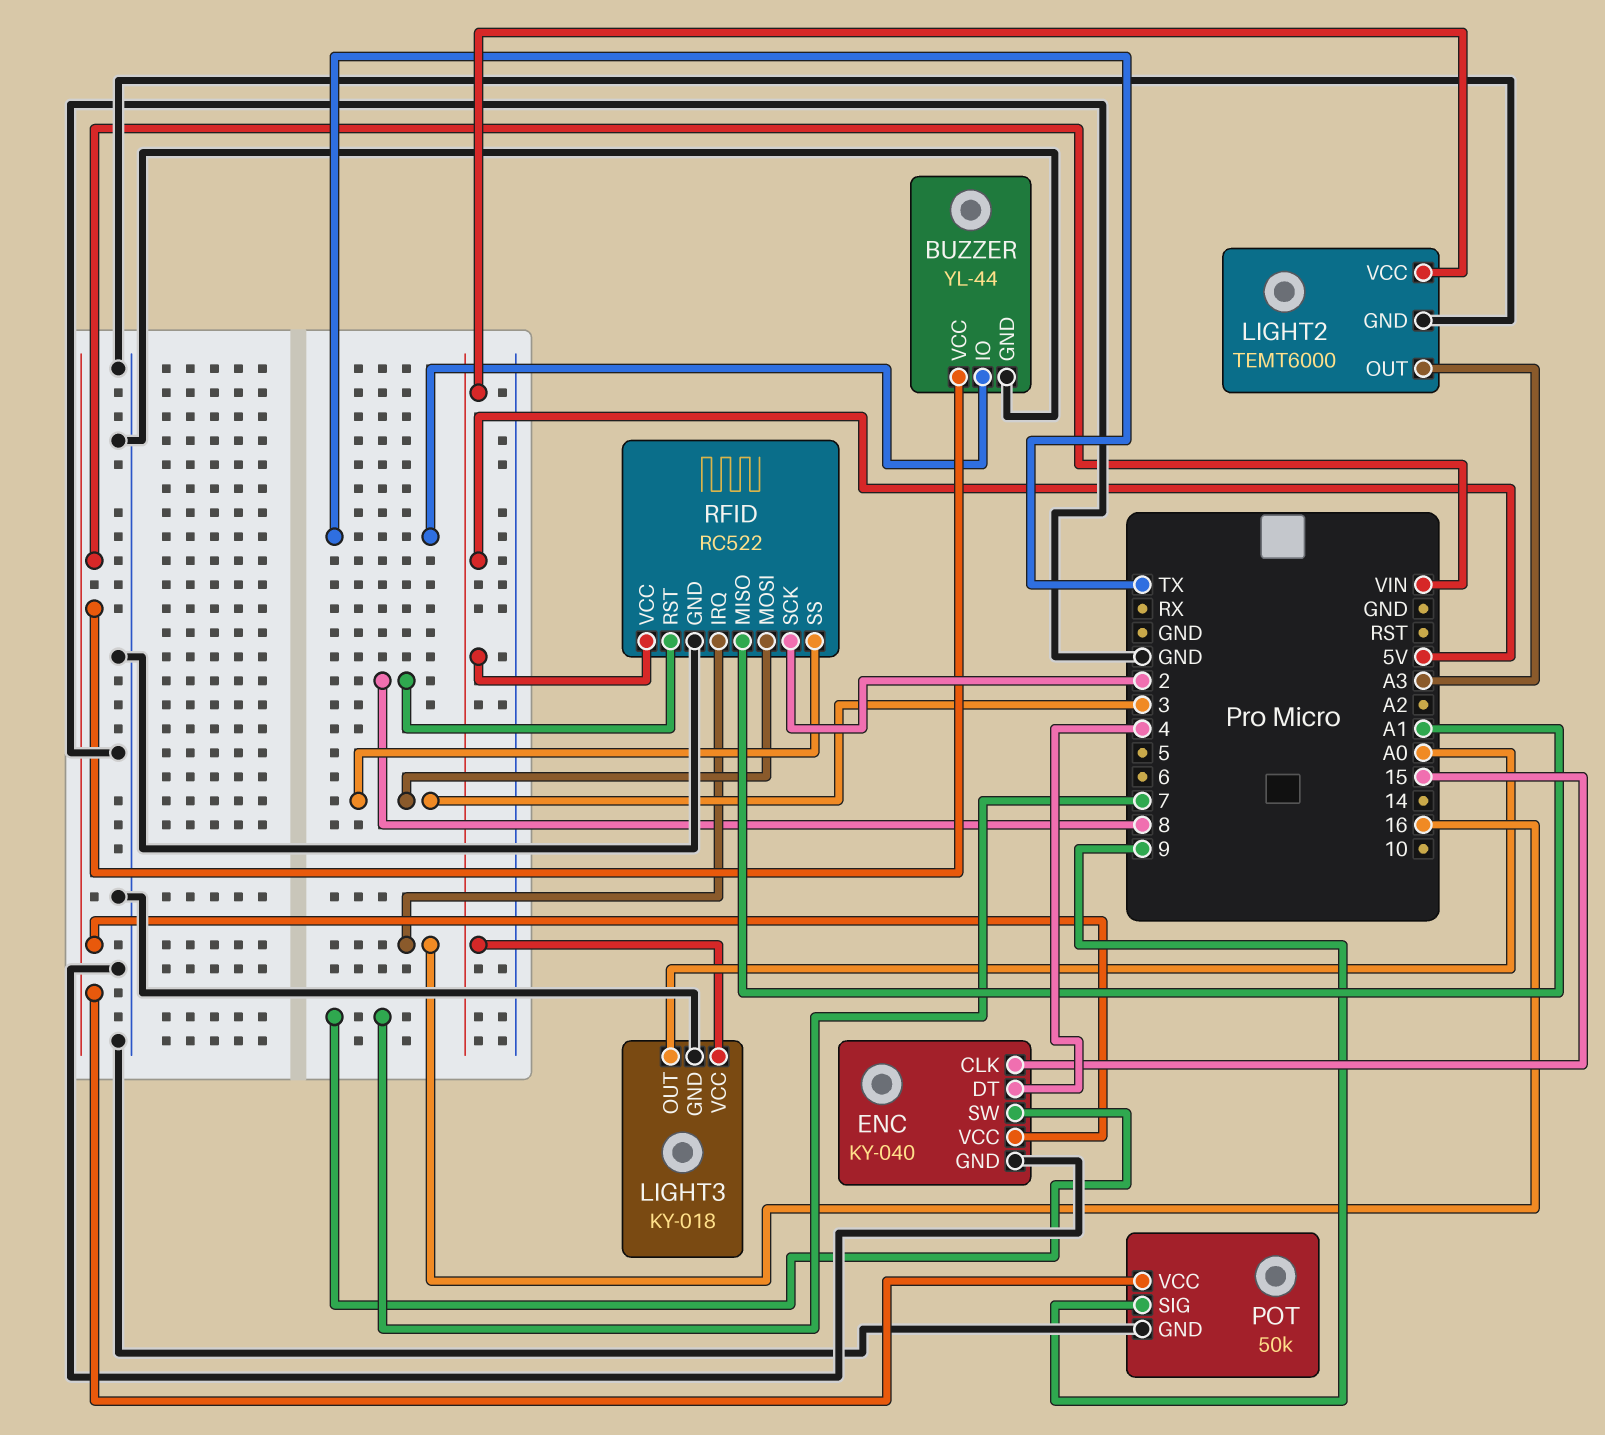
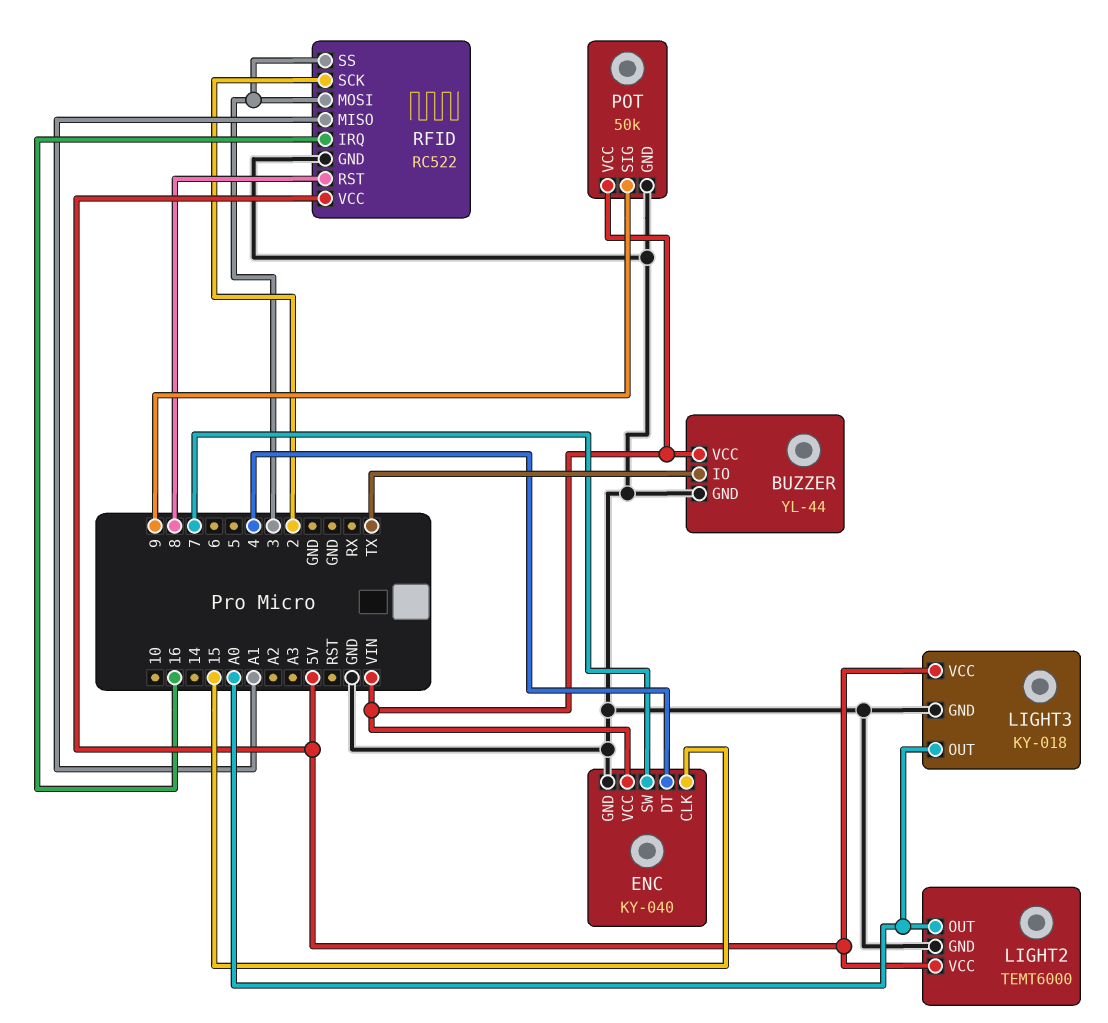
LIGHT2 pin OUT: A3 -> A0

